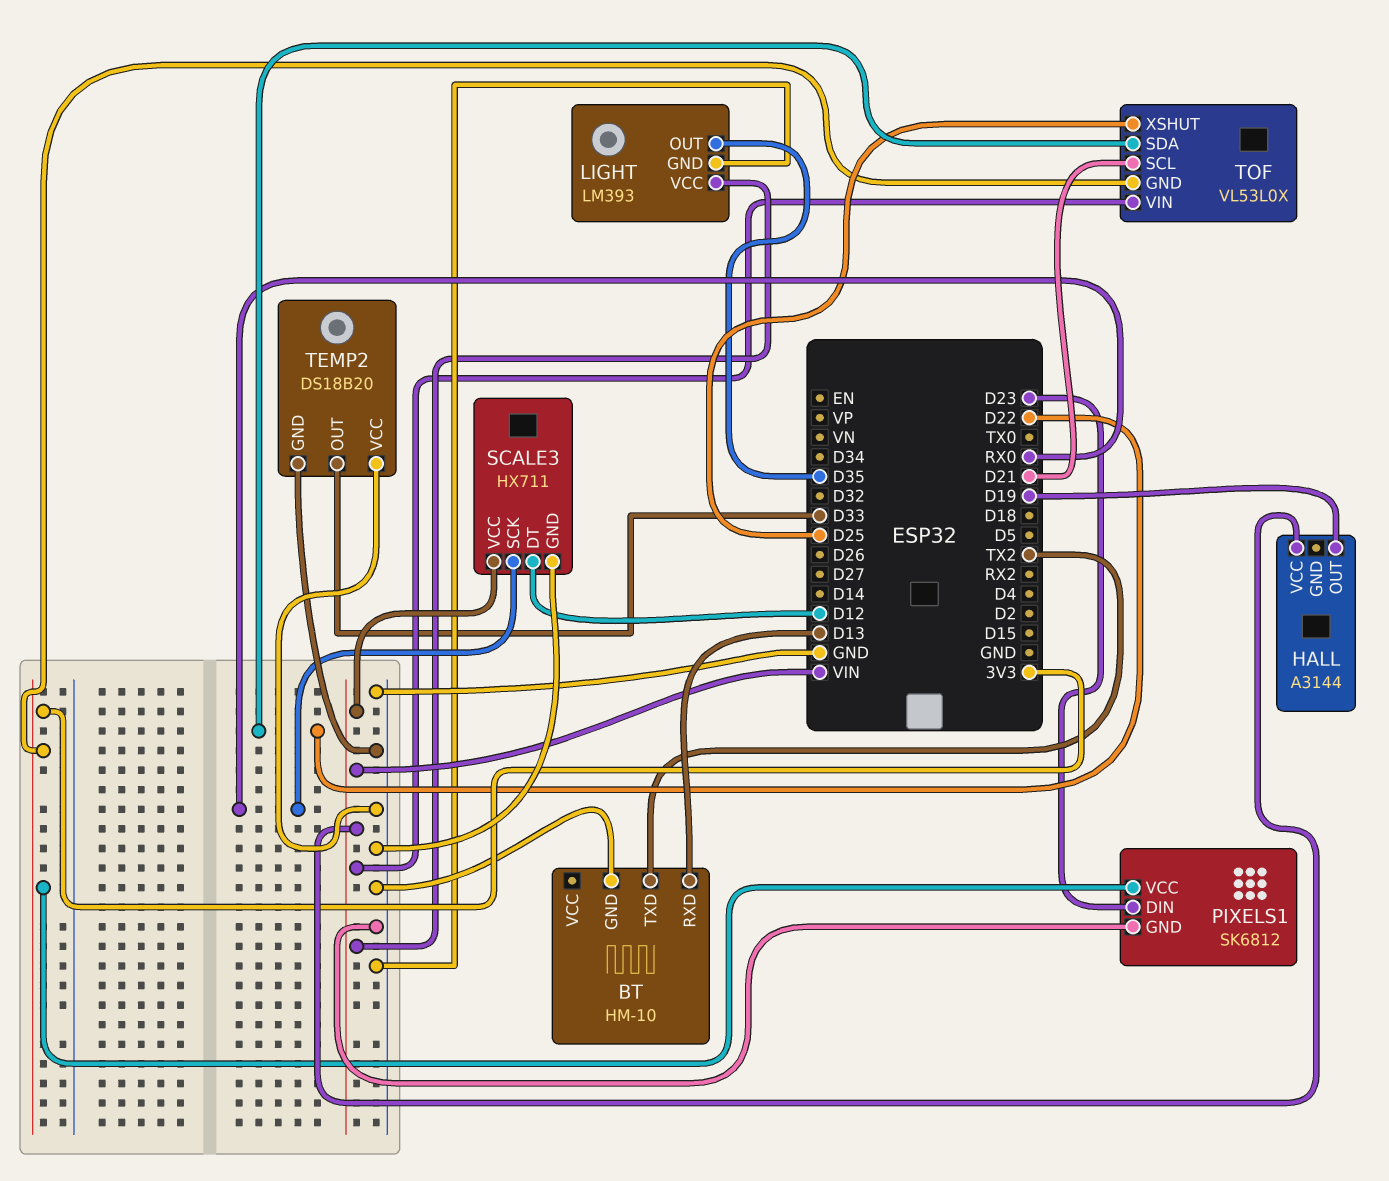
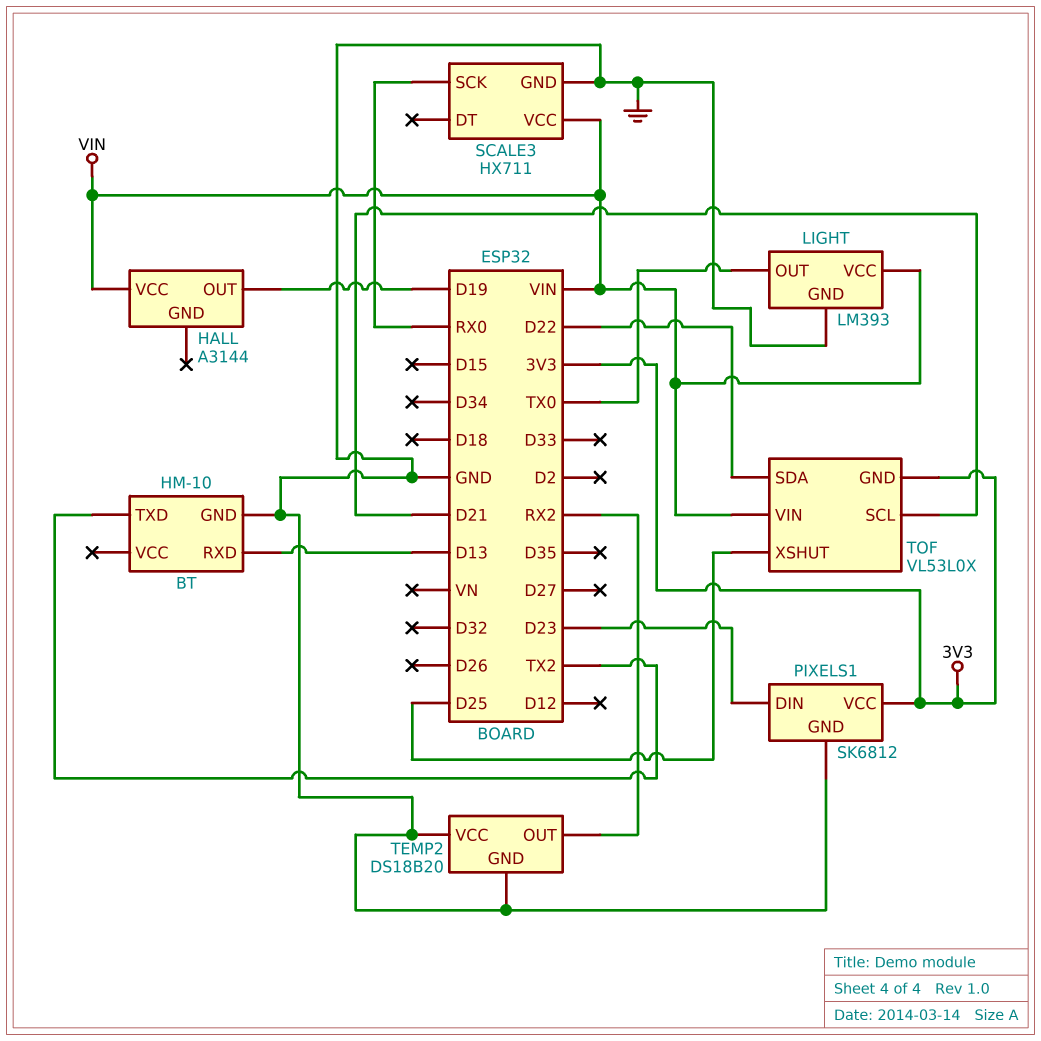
LIGHT pin OUT: D35 -> TX0
SCALE3 pin DT: D12 -> none
TEMP2 pin OUT: D33 -> RX2

